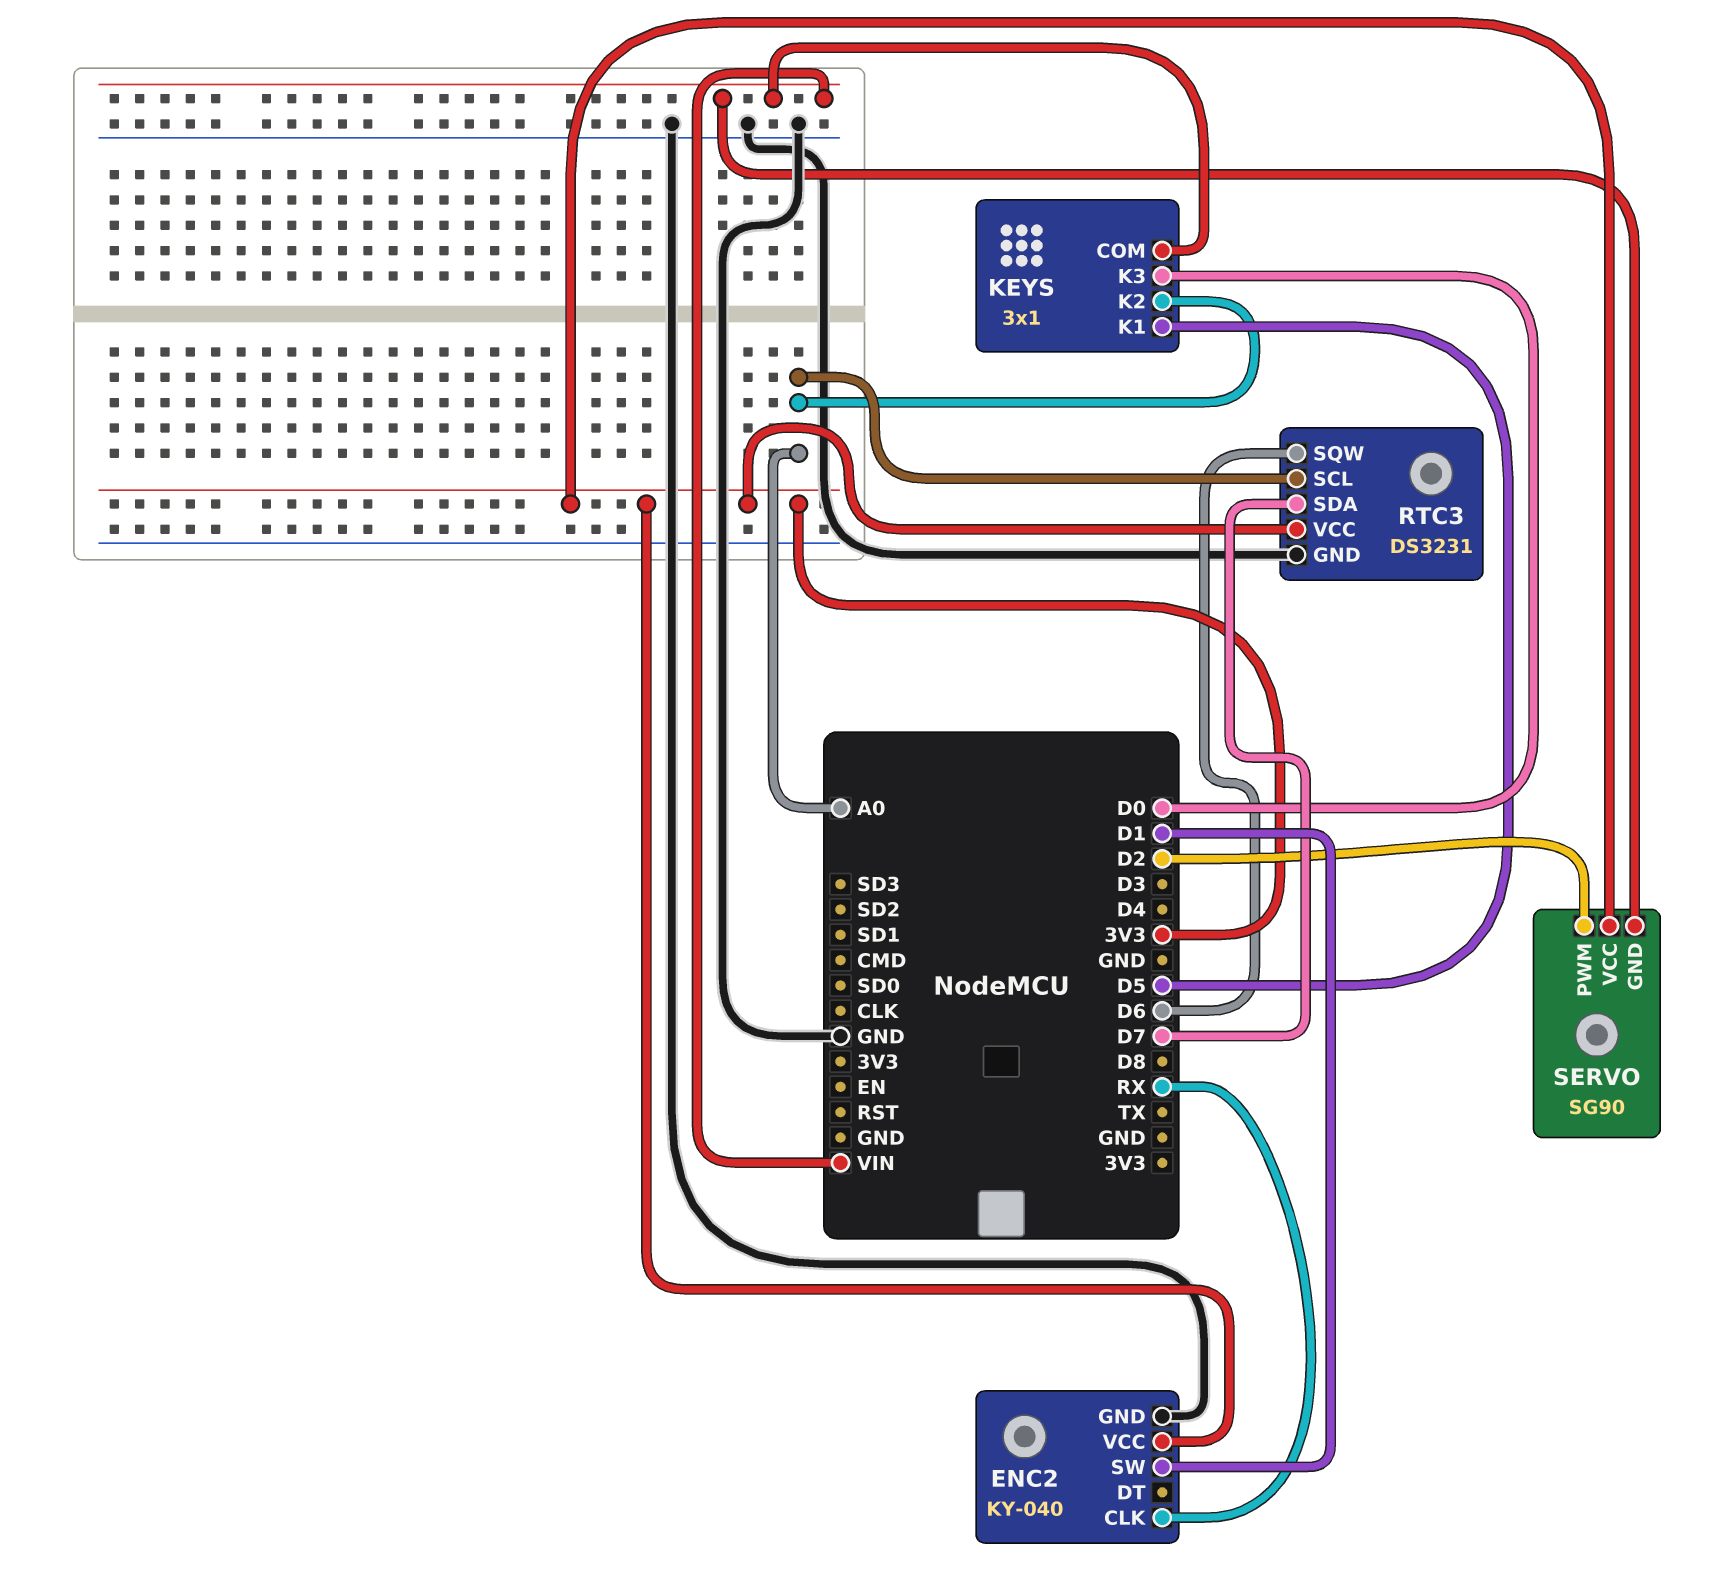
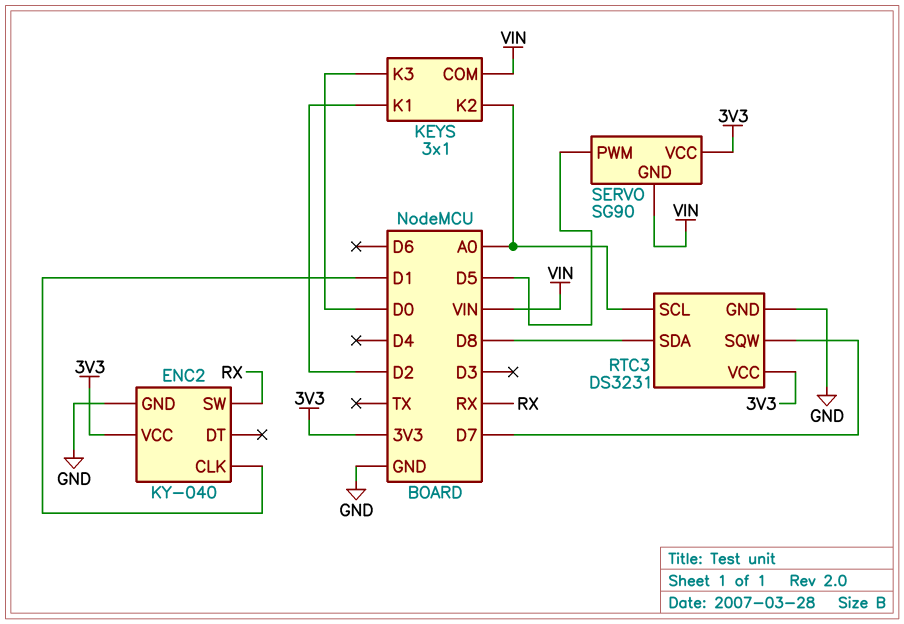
ENC2 pin CLK: RX -> D1
ENC2 pin SW: D1 -> RX
KEYS pin K1: D5 -> D2
RTC3 pin SDA: D7 -> D8
RTC3 pin SQW: D6 -> D7
SERVO pin PWM: D2 -> D5

